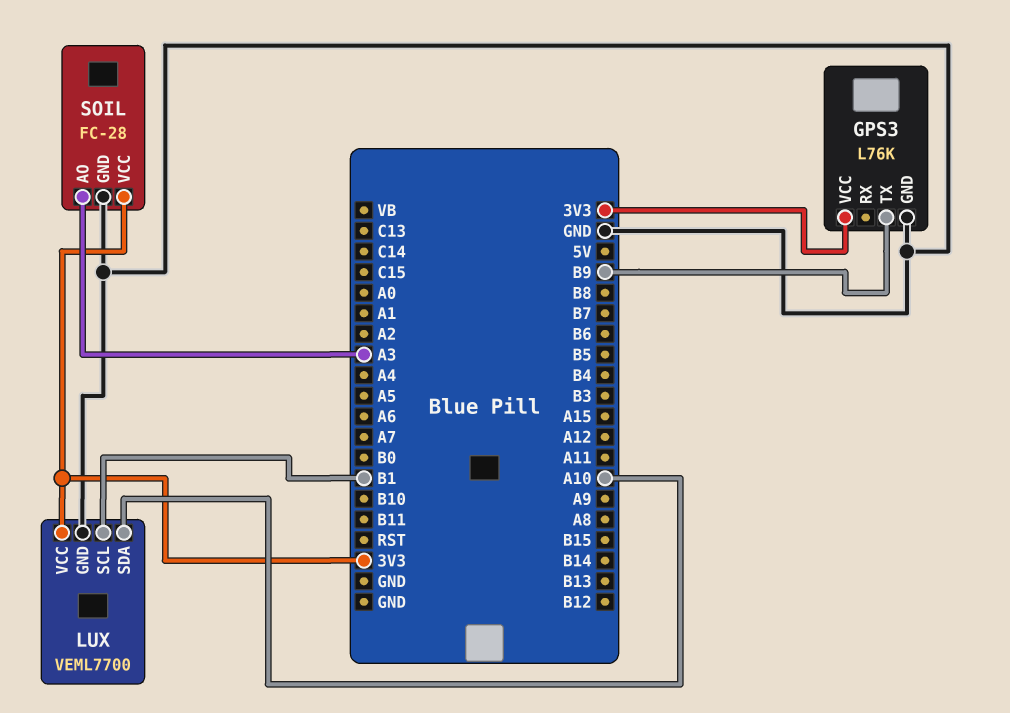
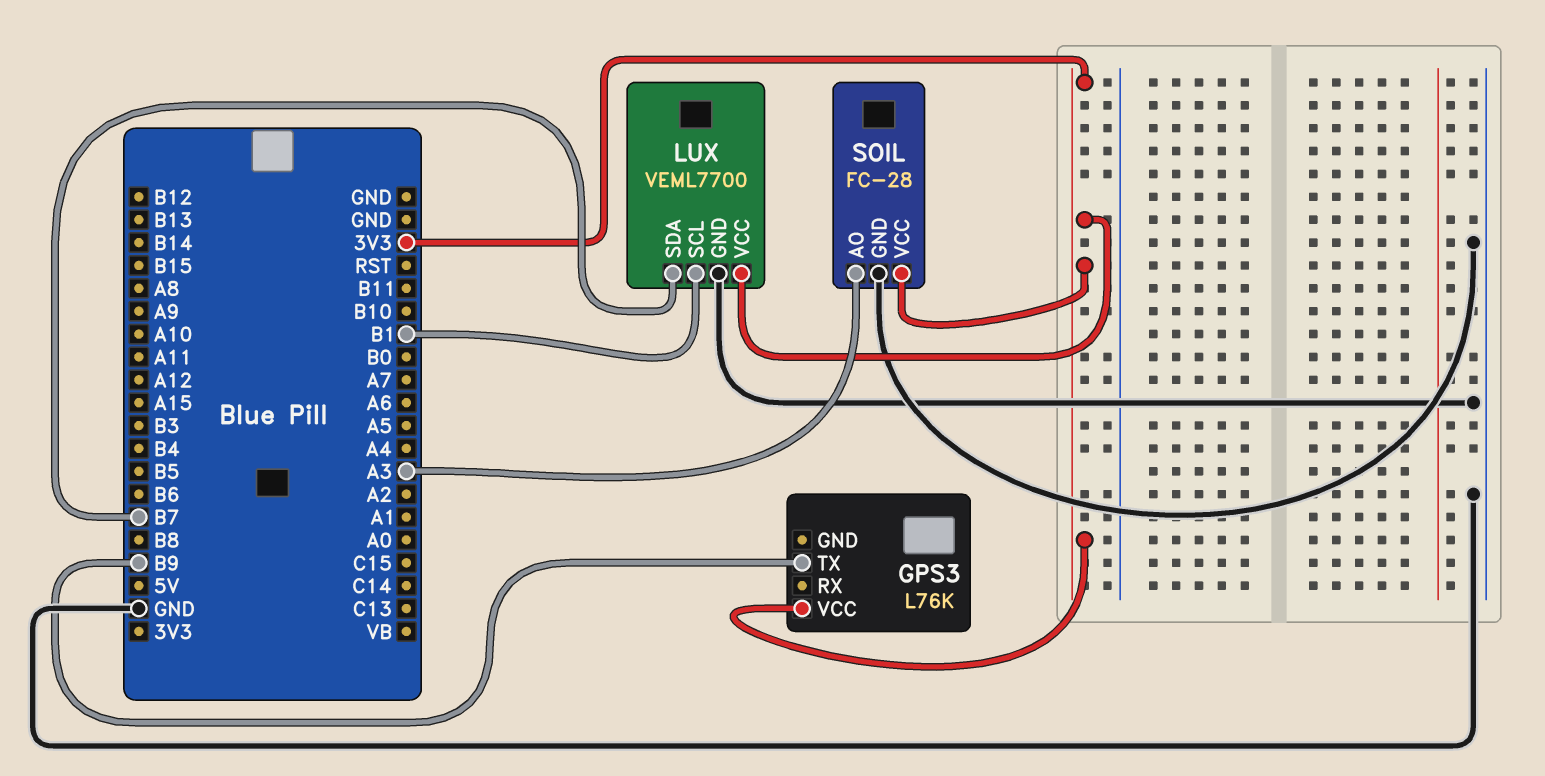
GPS3 pin GND: GND -> none
LUX pin SDA: A10 -> B7

